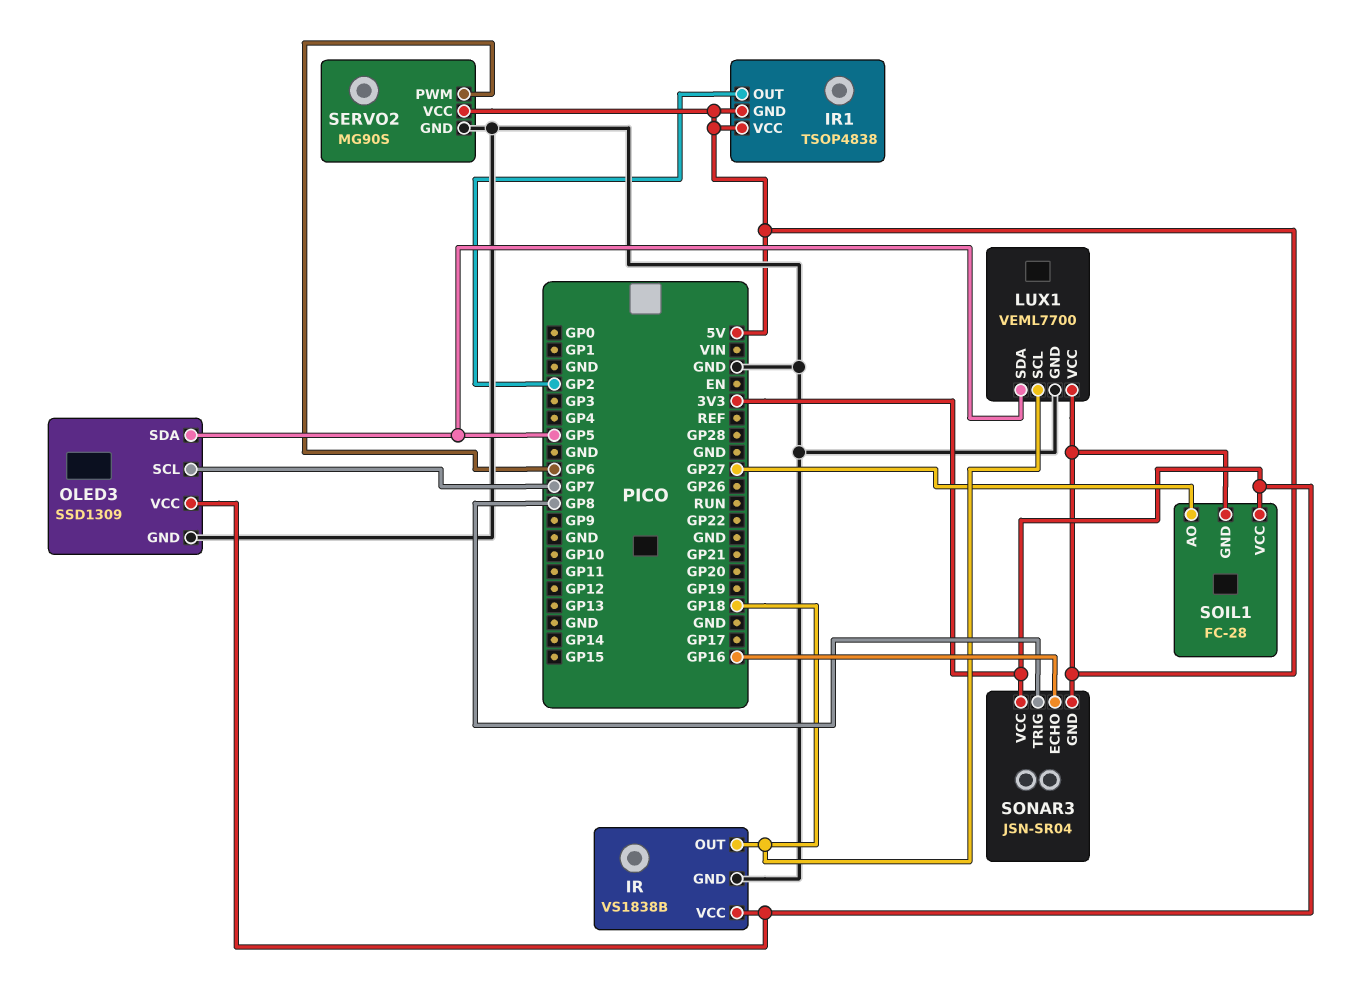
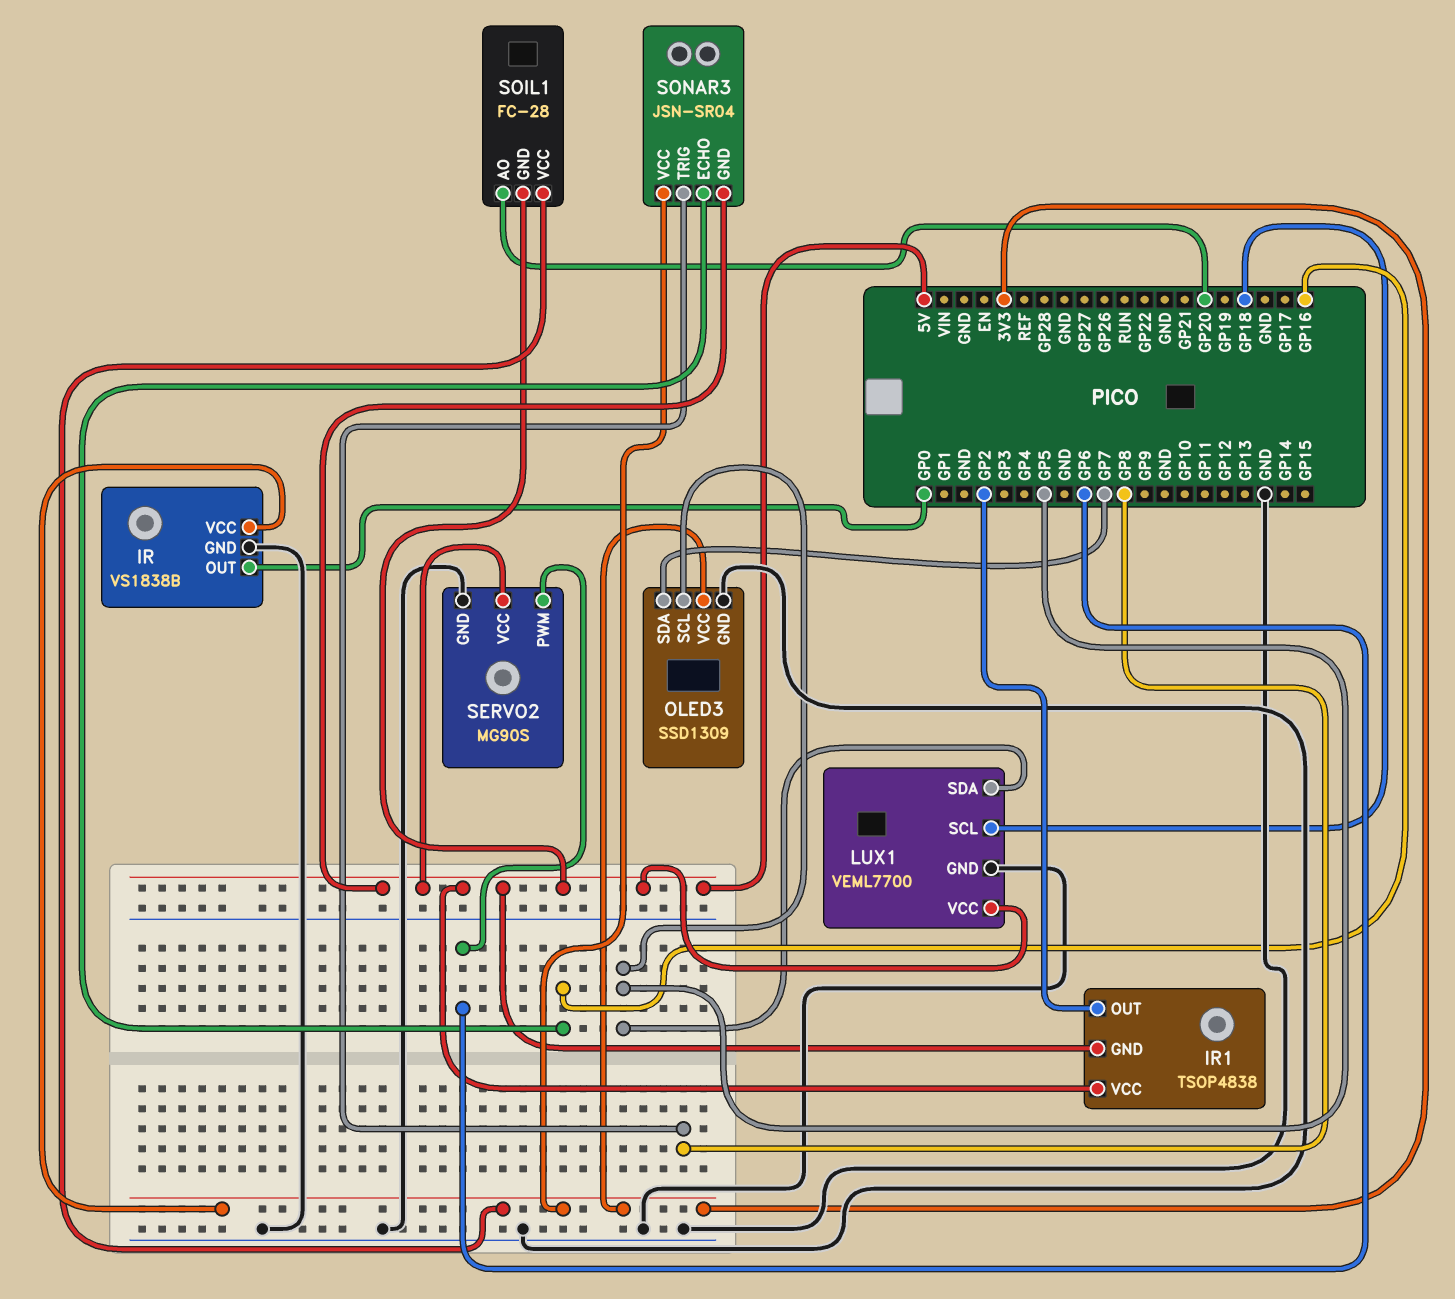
IR pin OUT: GP18 -> GP0
OLED3 pin SCL: GP7 -> GP5
OLED3 pin SDA: GP5 -> GP7
SOIL1 pin AO: GP27 -> GP20

